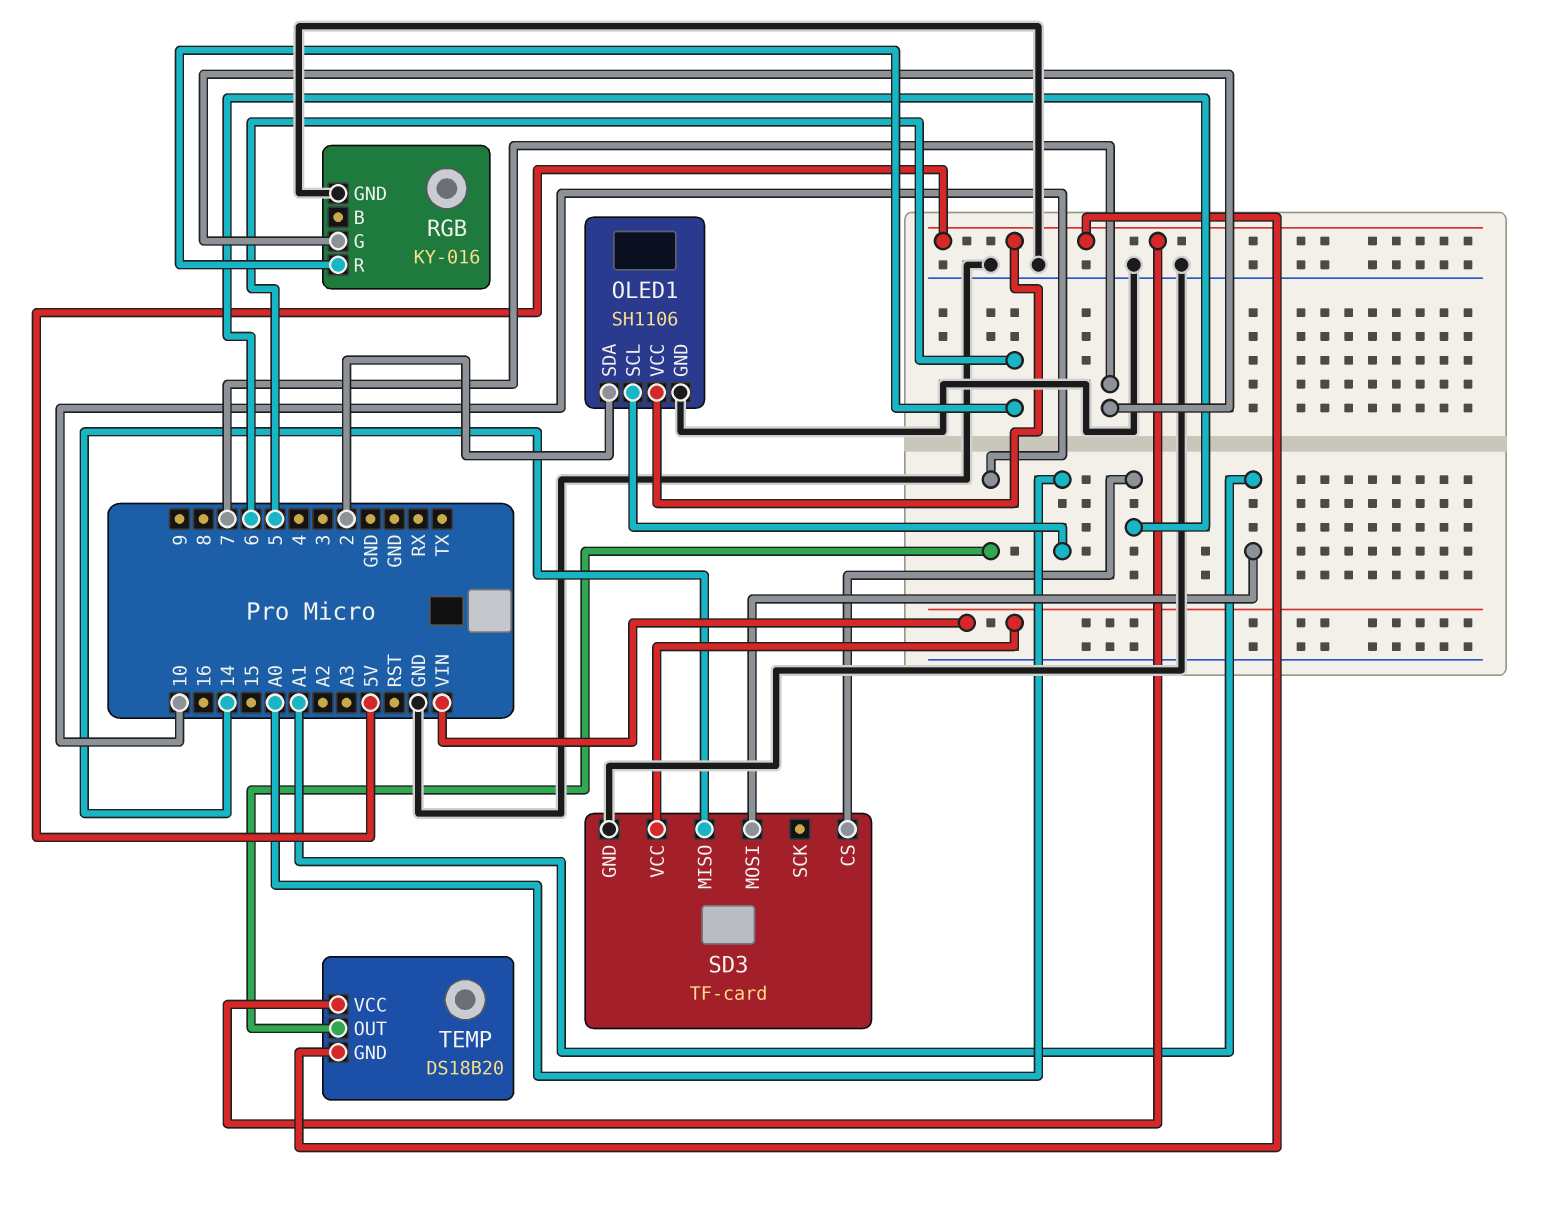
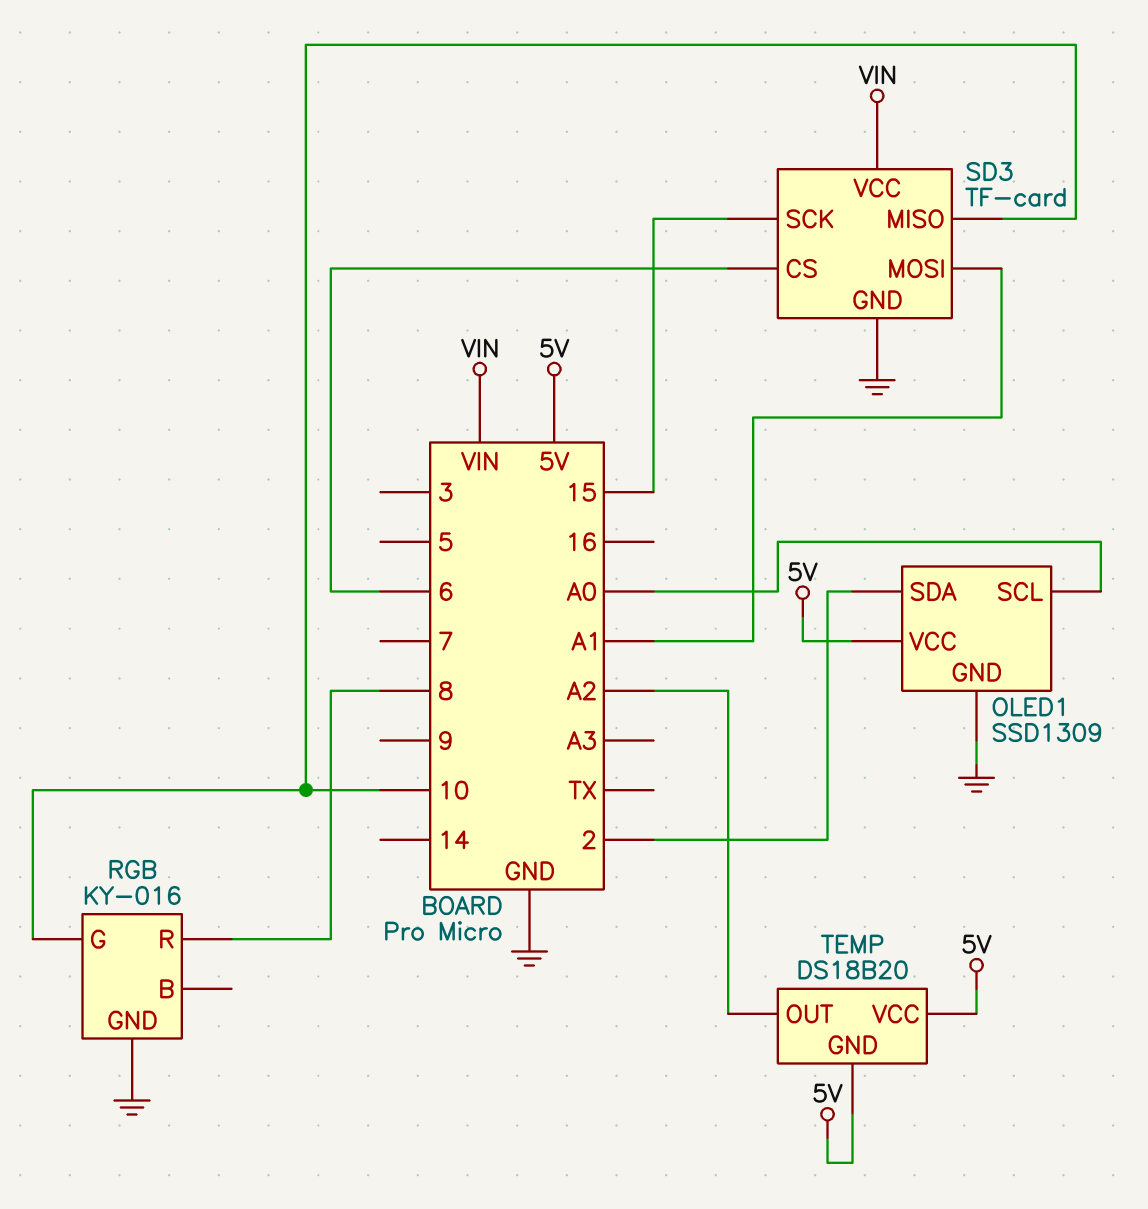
OLED1: SH1106 -> SSD1309
RGB pin G: 7 -> 10
RGB pin R: 5 -> 8
SD3 pin MISO: 14 -> 10
SD3 pin SCK: none -> 15
TEMP pin OUT: 10 -> A2

